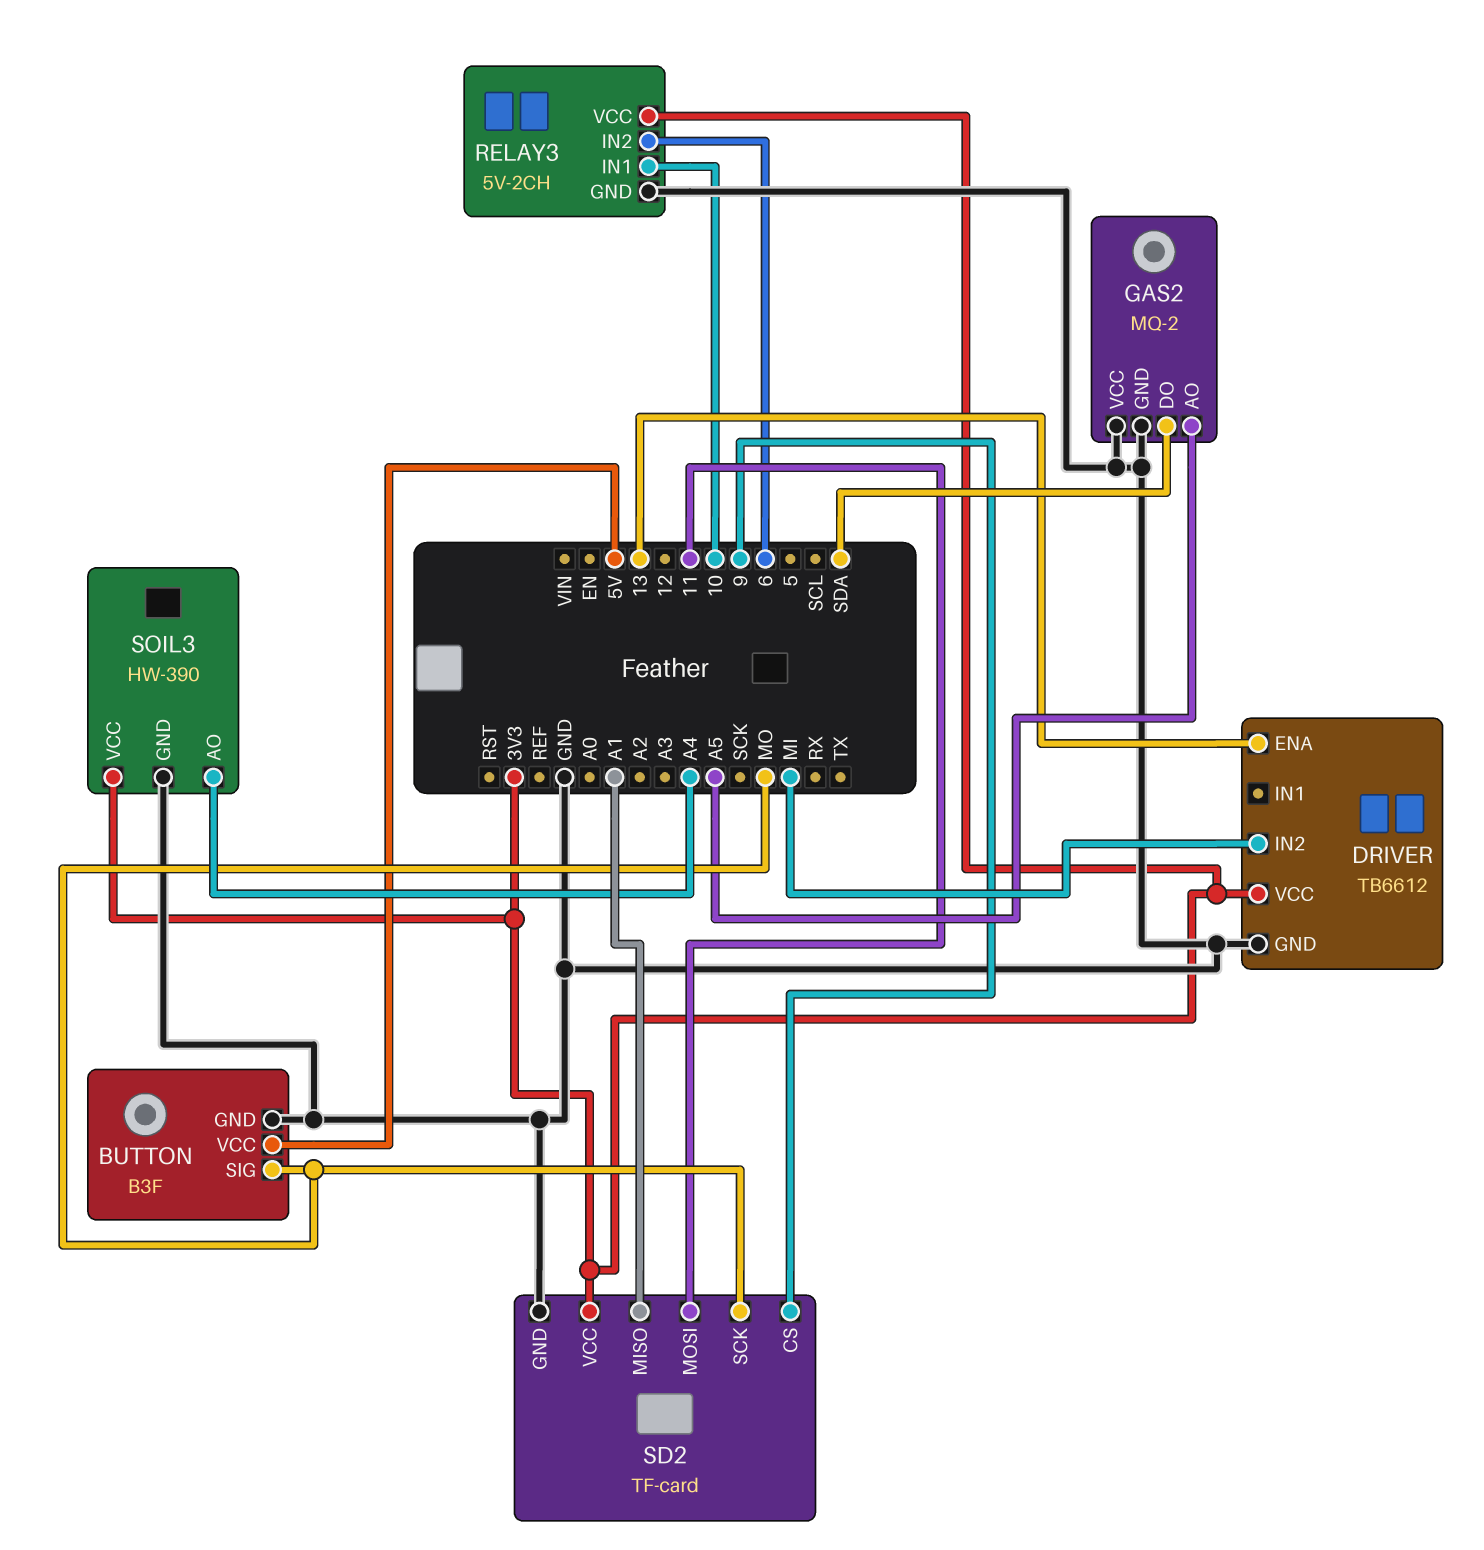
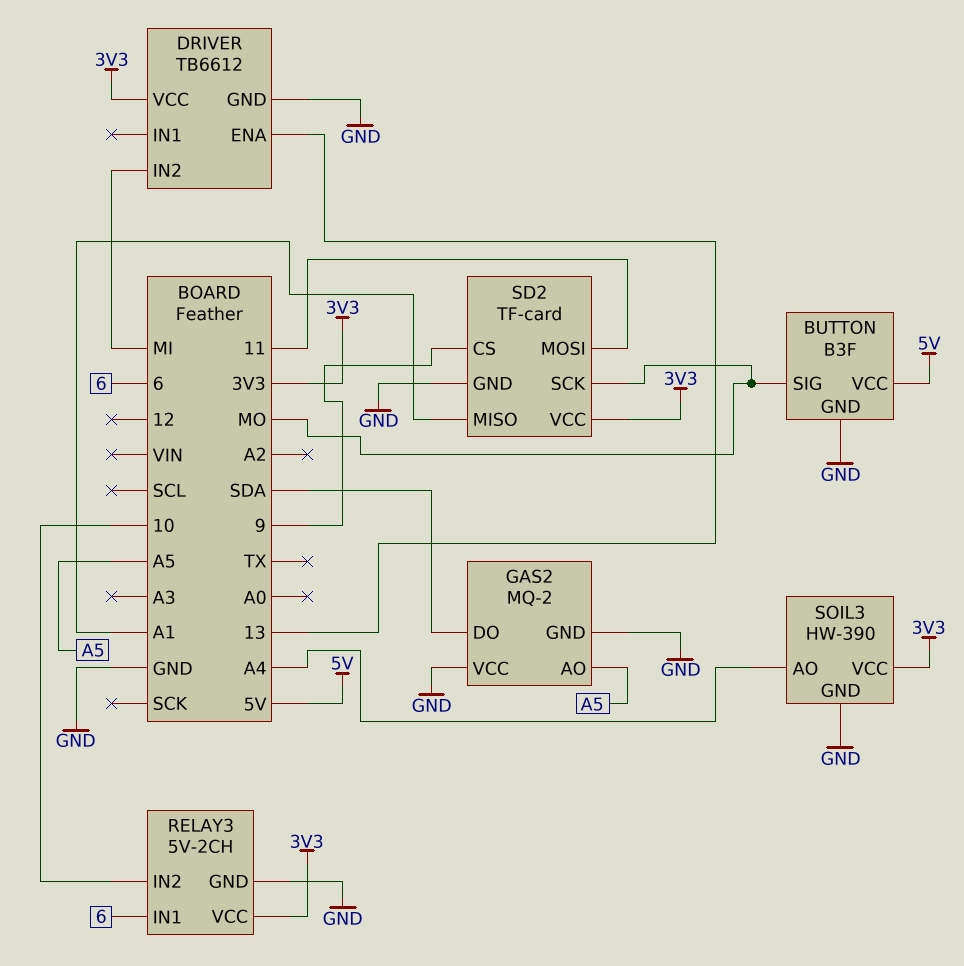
RELAY3 pin IN1: 10 -> 6
RELAY3 pin IN2: 6 -> 10

